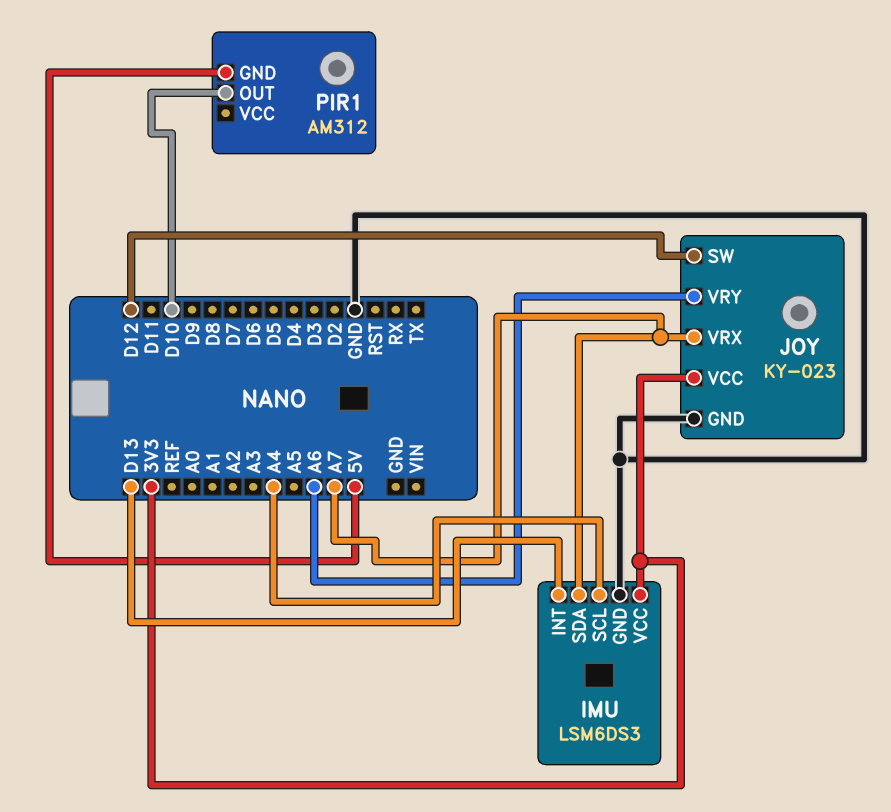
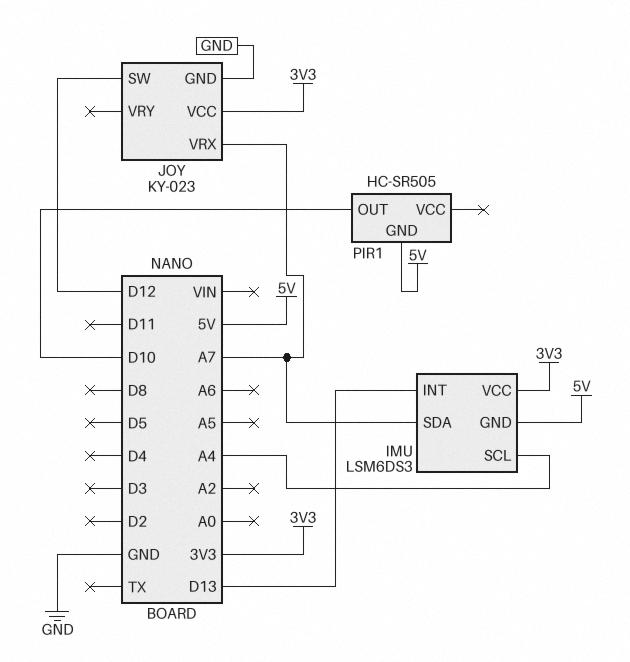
IMU pin GND: GND -> 5V
JOY pin VRY: A6 -> none
PIR1: AM312 -> HC-SR505

